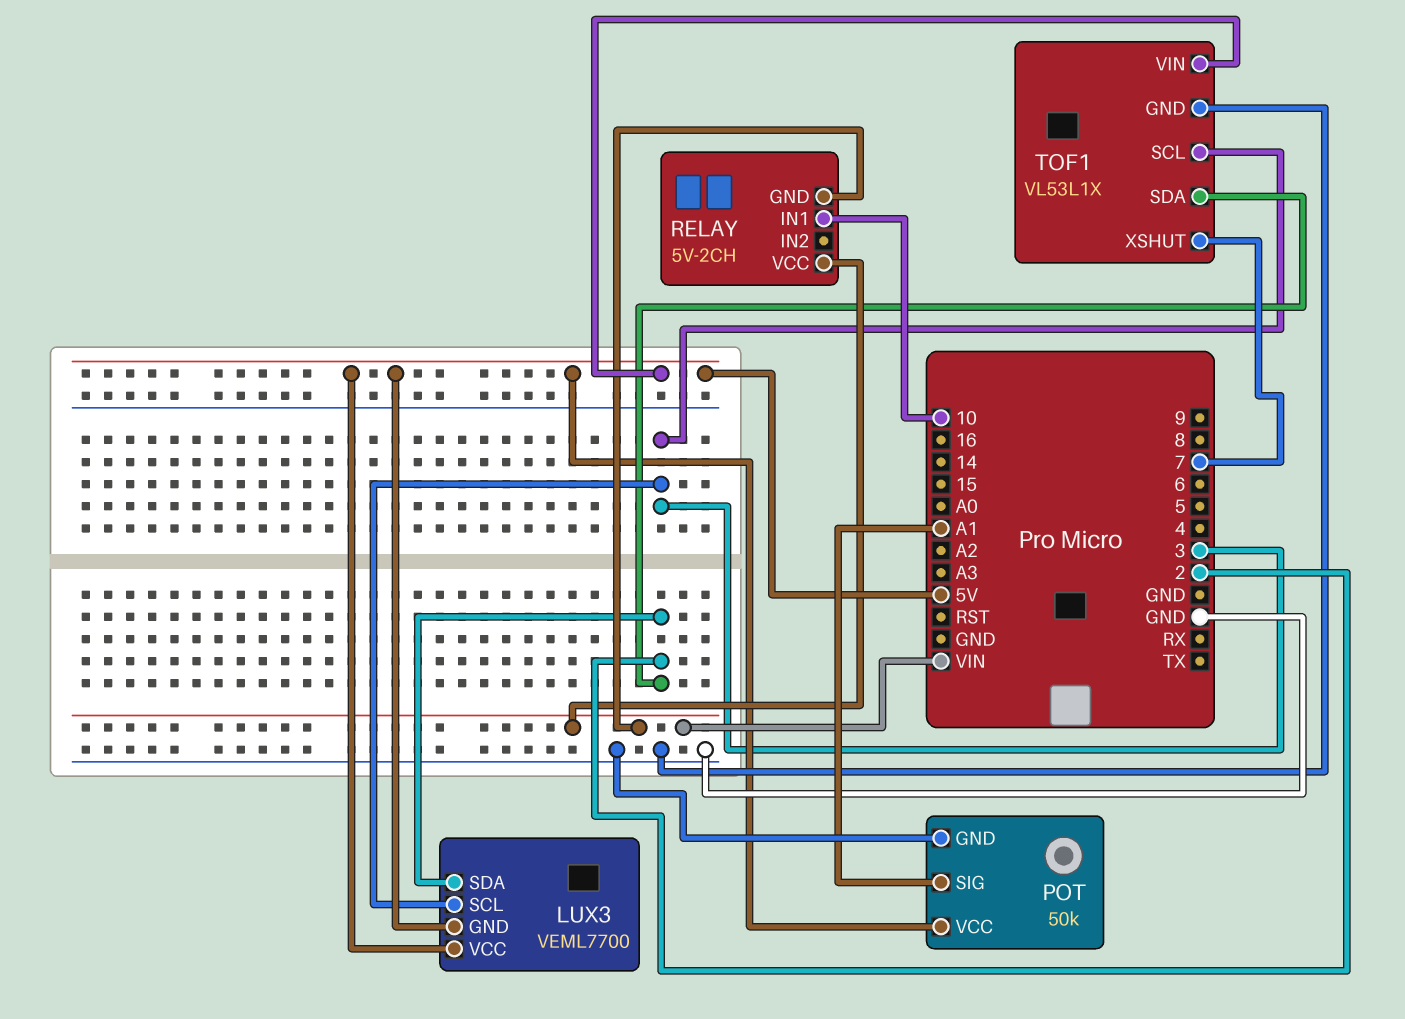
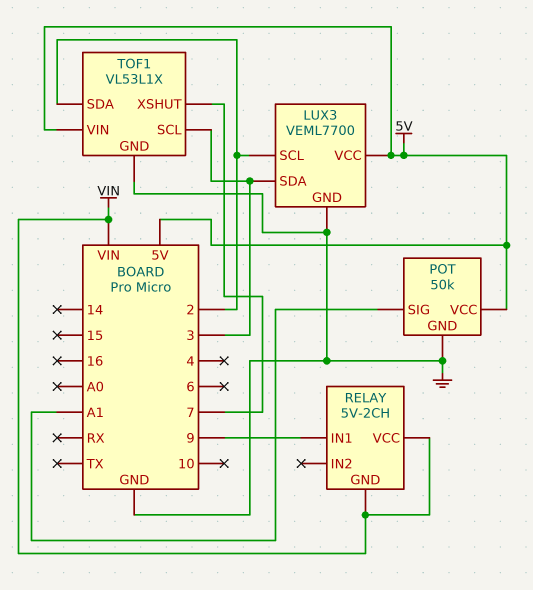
LUX3 pin GND: 5V -> GND
LUX3 pin SCL: 3 -> 2
LUX3 pin SDA: 2 -> 3
RELAY pin IN1: 10 -> 9

